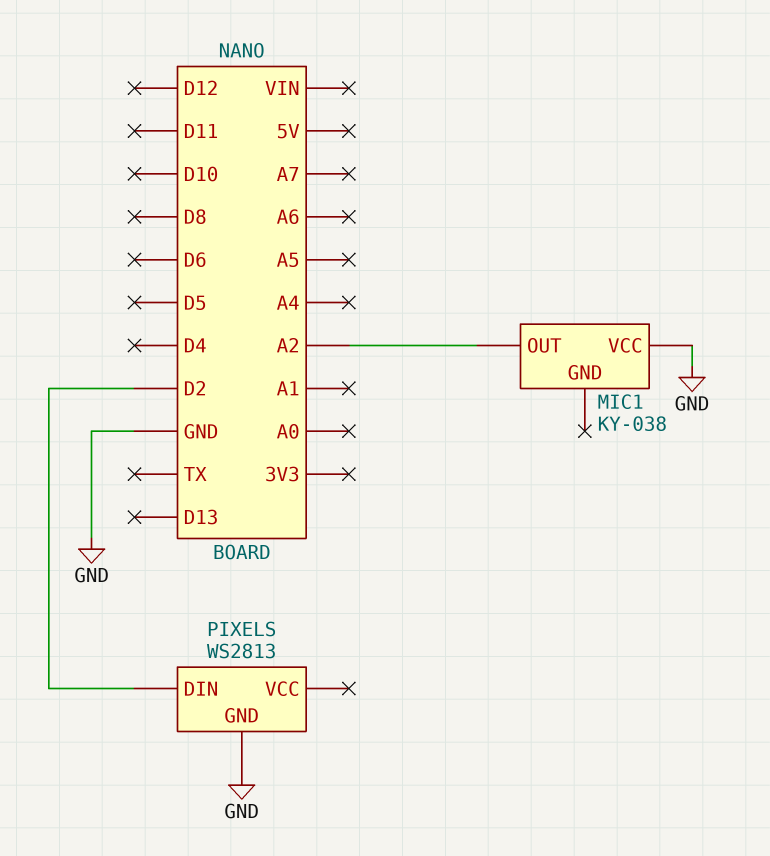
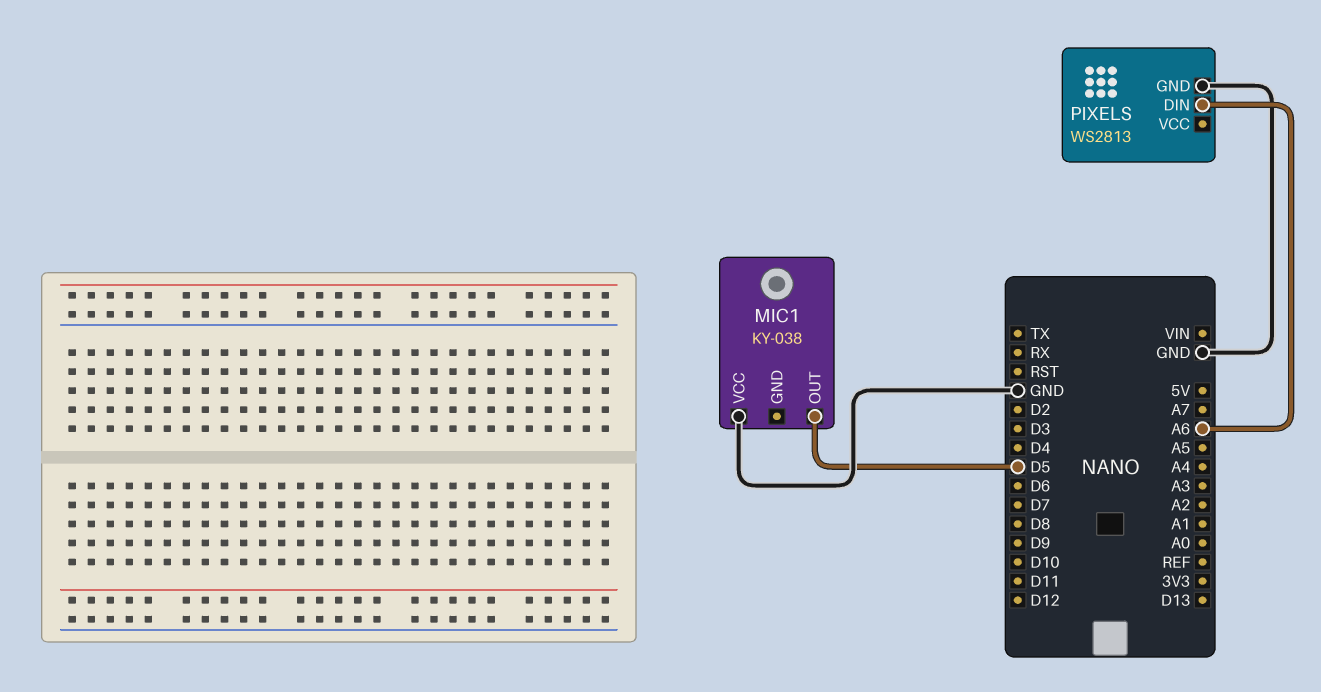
MIC1 pin OUT: A2 -> D5
PIXELS pin DIN: D2 -> A6

